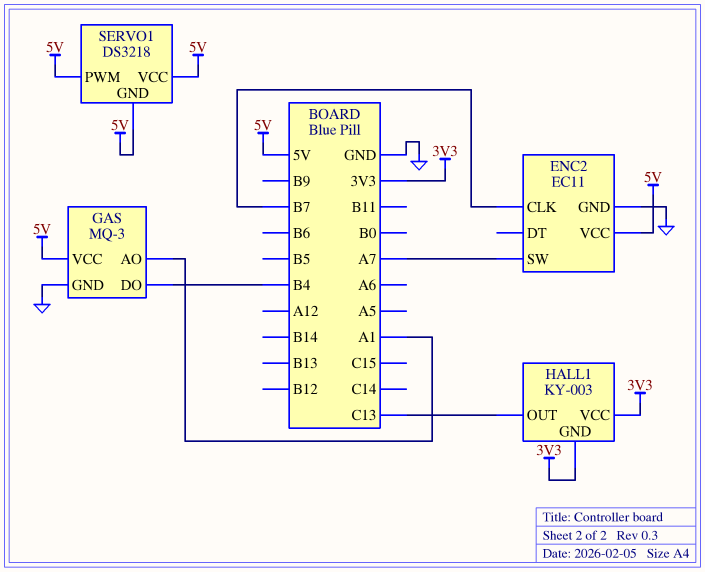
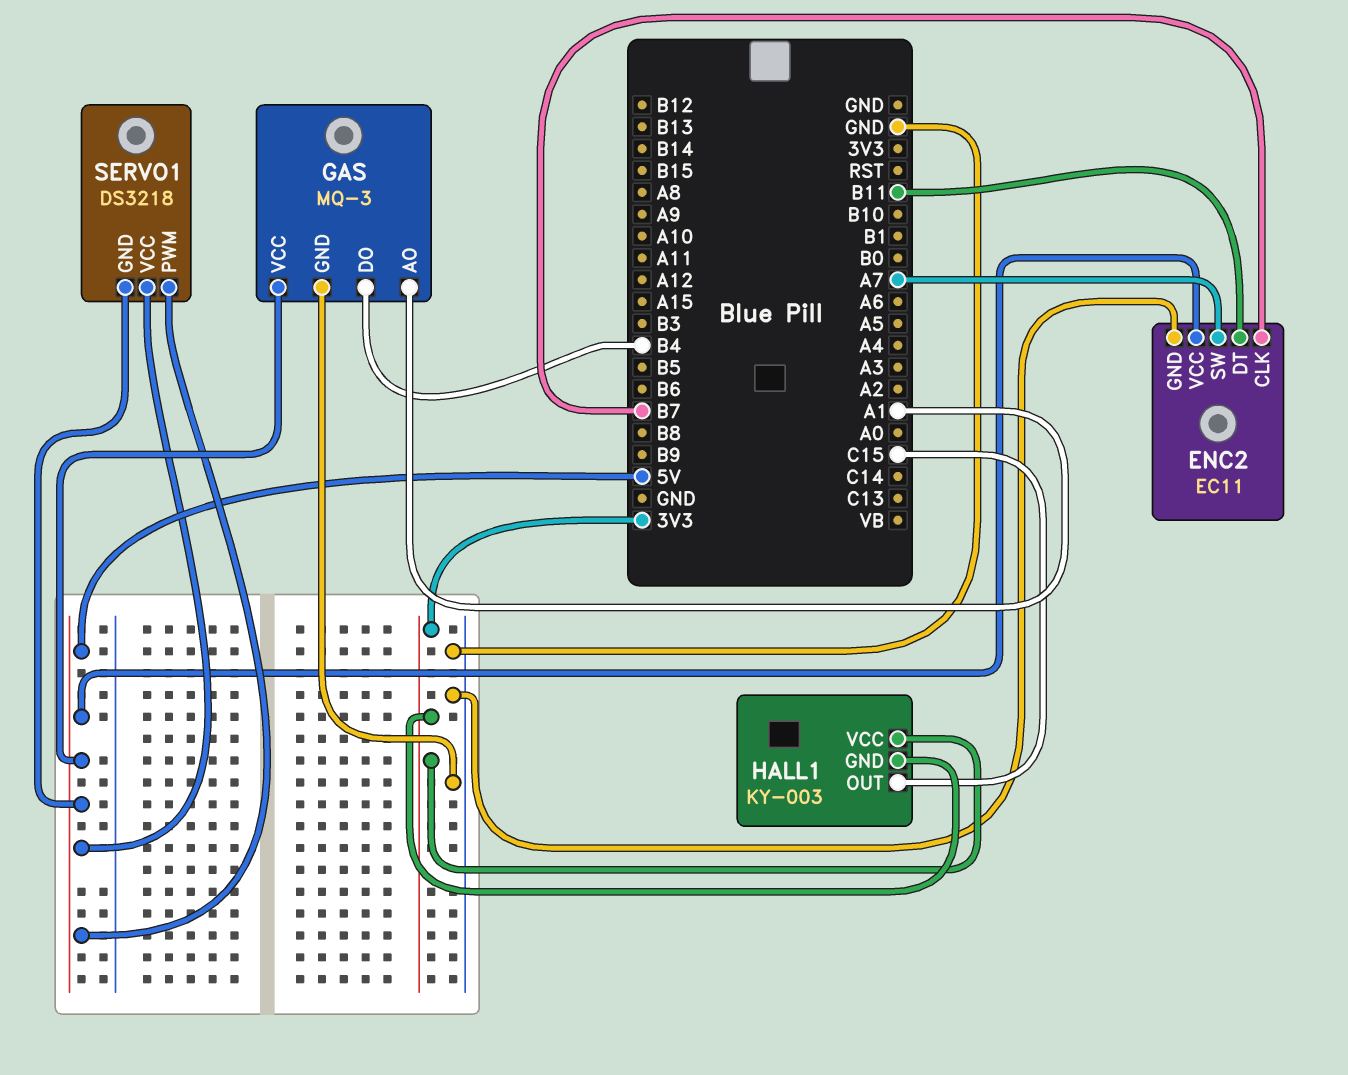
ENC2 pin DT: none -> B11
HALL1 pin OUT: C13 -> C15

